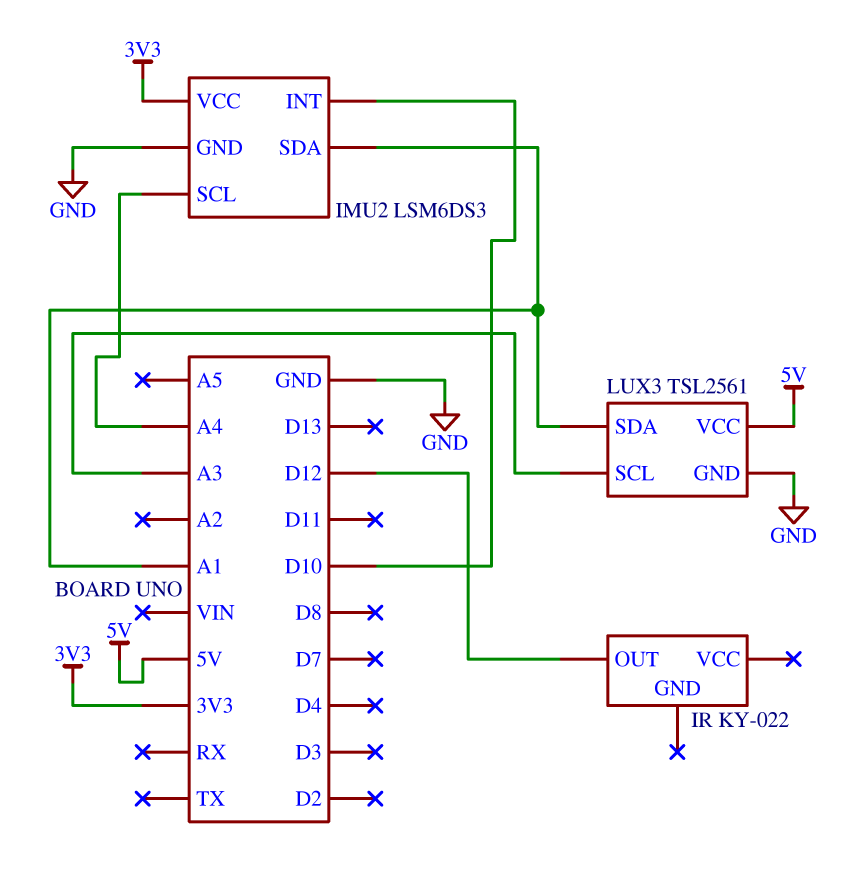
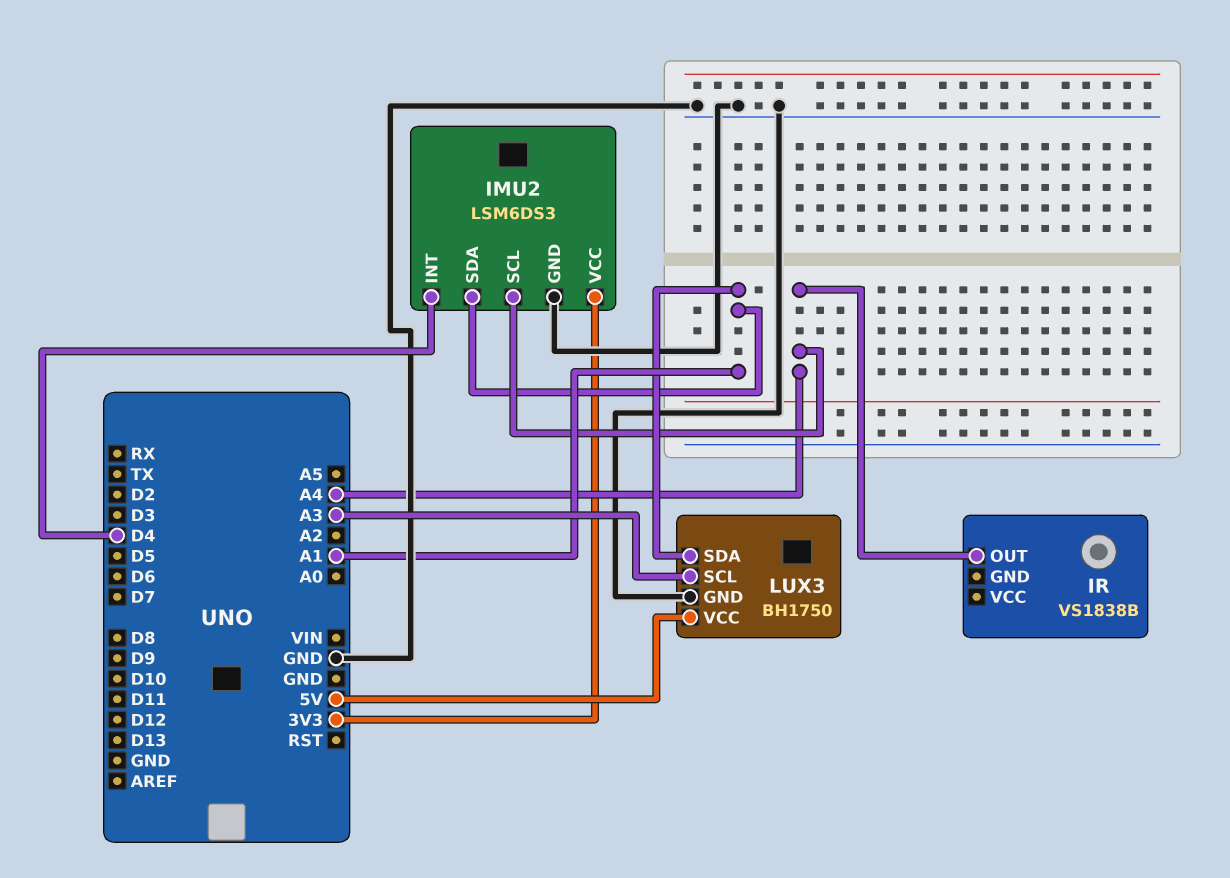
IMU2 pin INT: D10 -> D4
IR: KY-022 -> VS1838B
IR pin OUT: D12 -> A4
LUX3: TSL2561 -> BH1750

